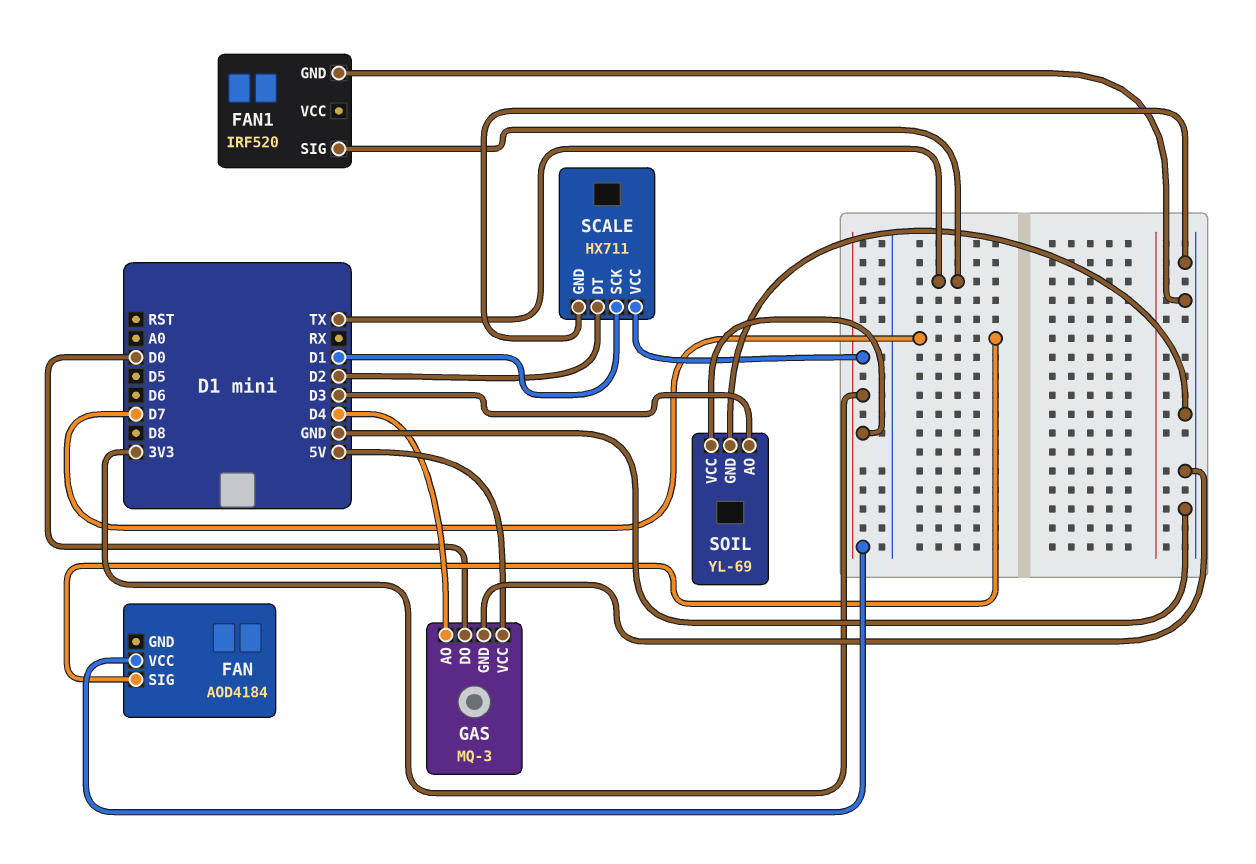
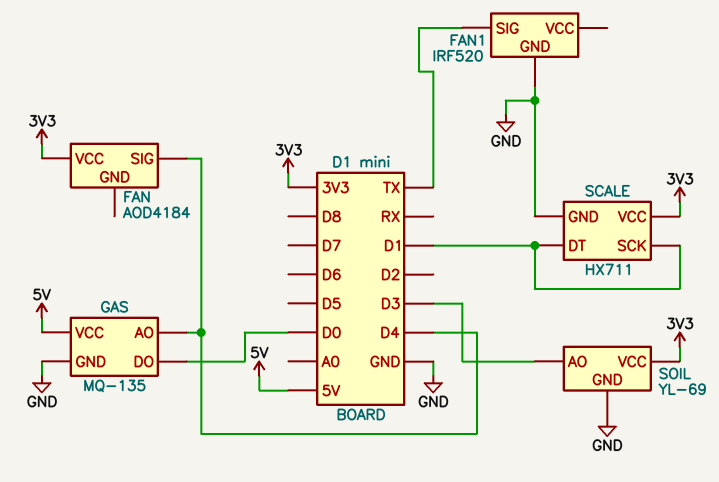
FAN pin SIG: D7 -> D4
GAS: MQ-3 -> MQ-135
SCALE pin DT: D2 -> D1

